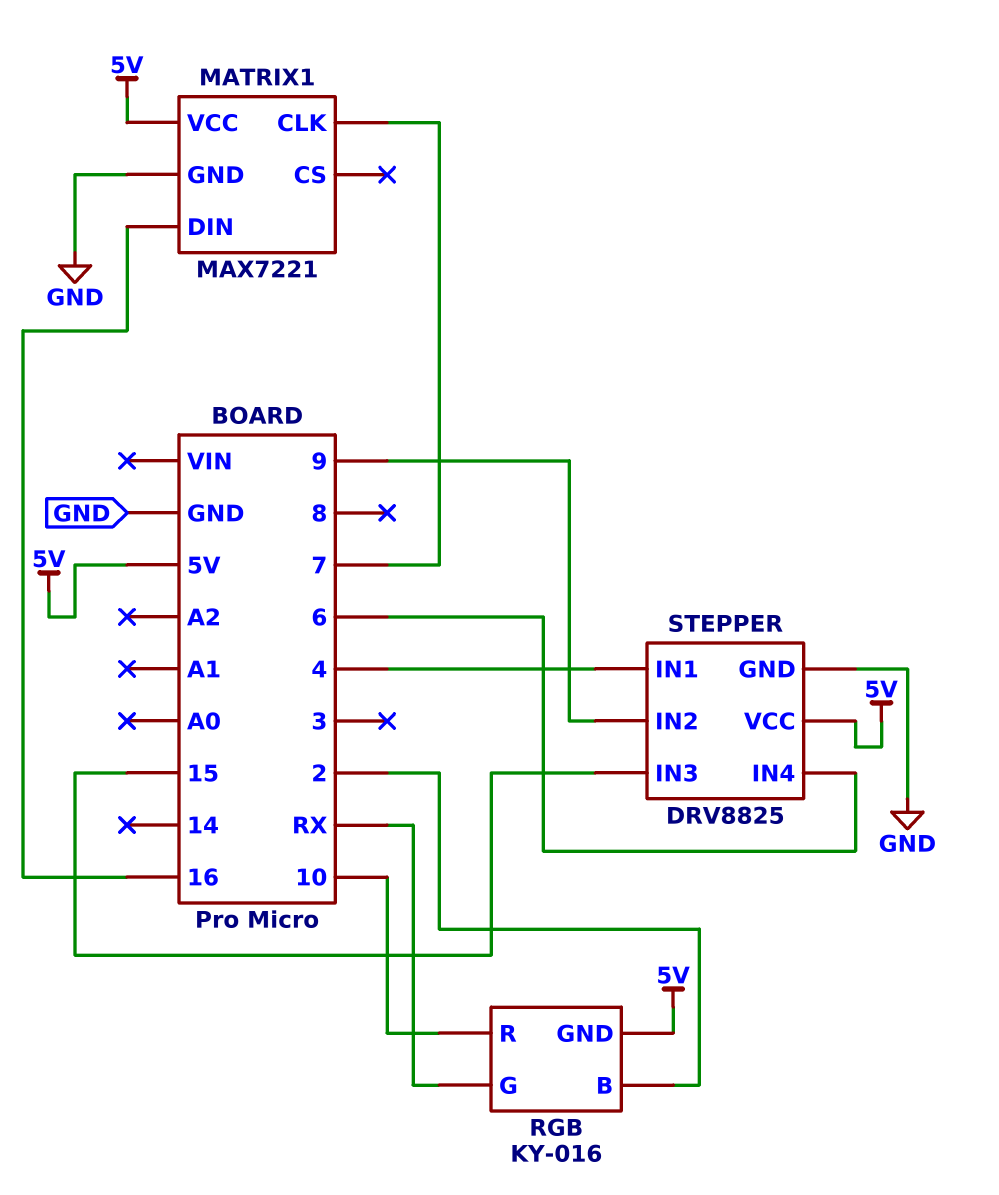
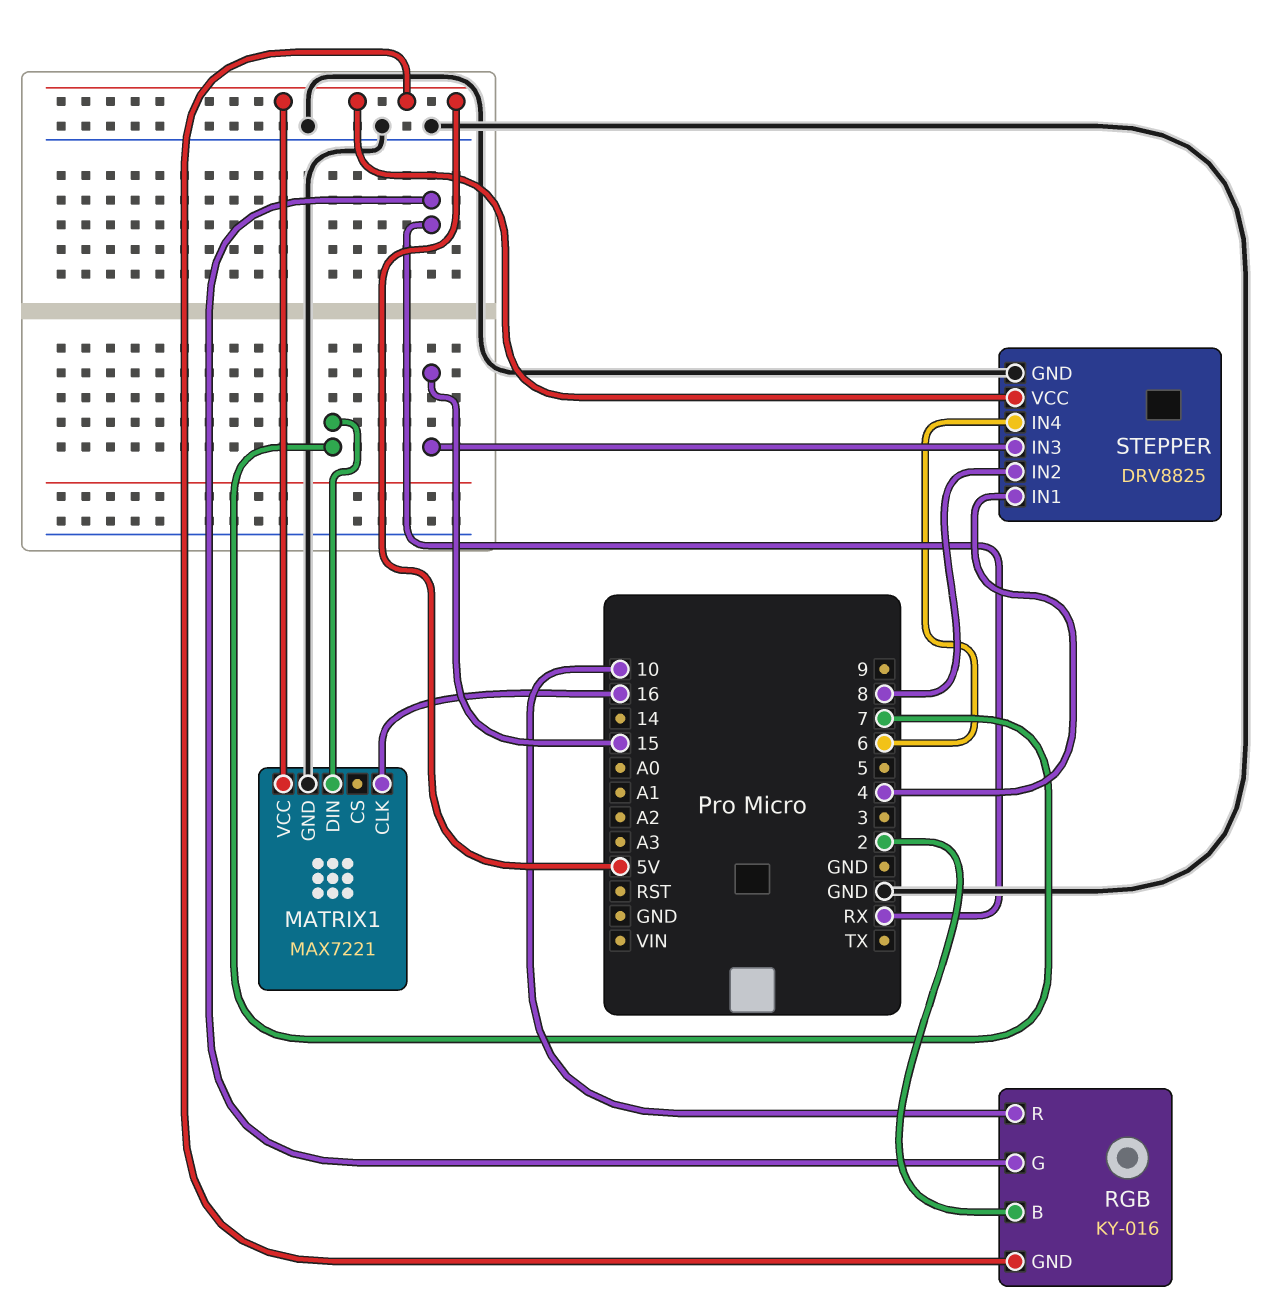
MATRIX1 pin CLK: 7 -> 16
MATRIX1 pin DIN: 16 -> 7
STEPPER pin IN2: 9 -> 8

